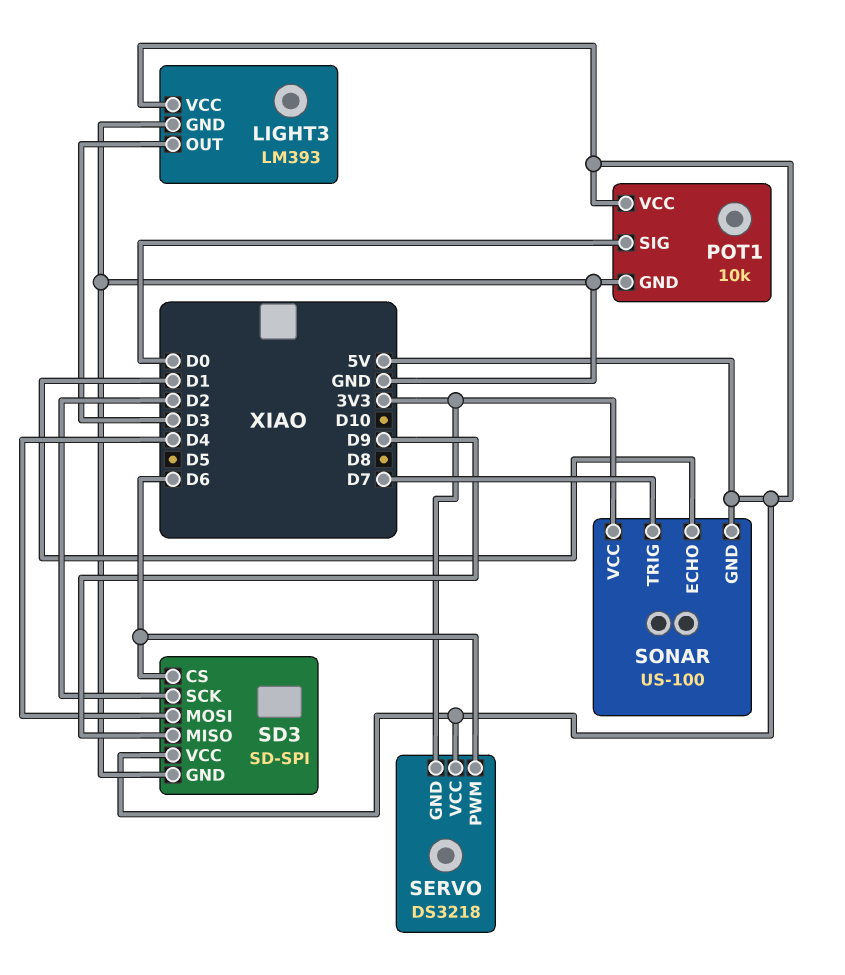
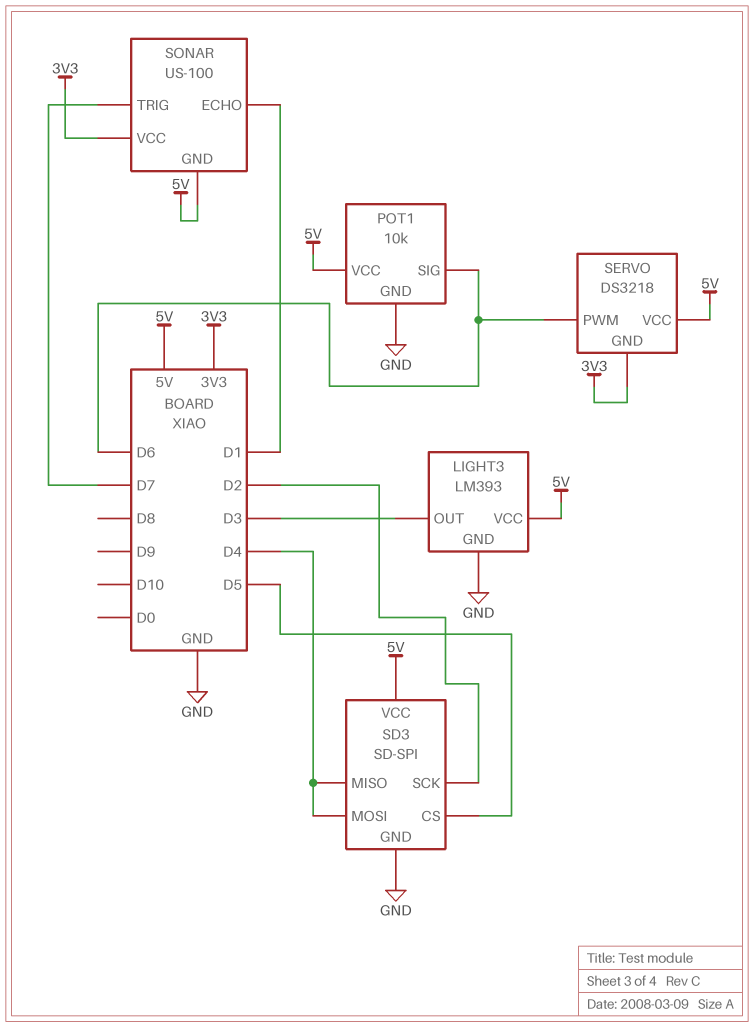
POT1 pin SIG: D0 -> D6
SD3 pin CS: D6 -> D5
SD3 pin MISO: D9 -> D4

